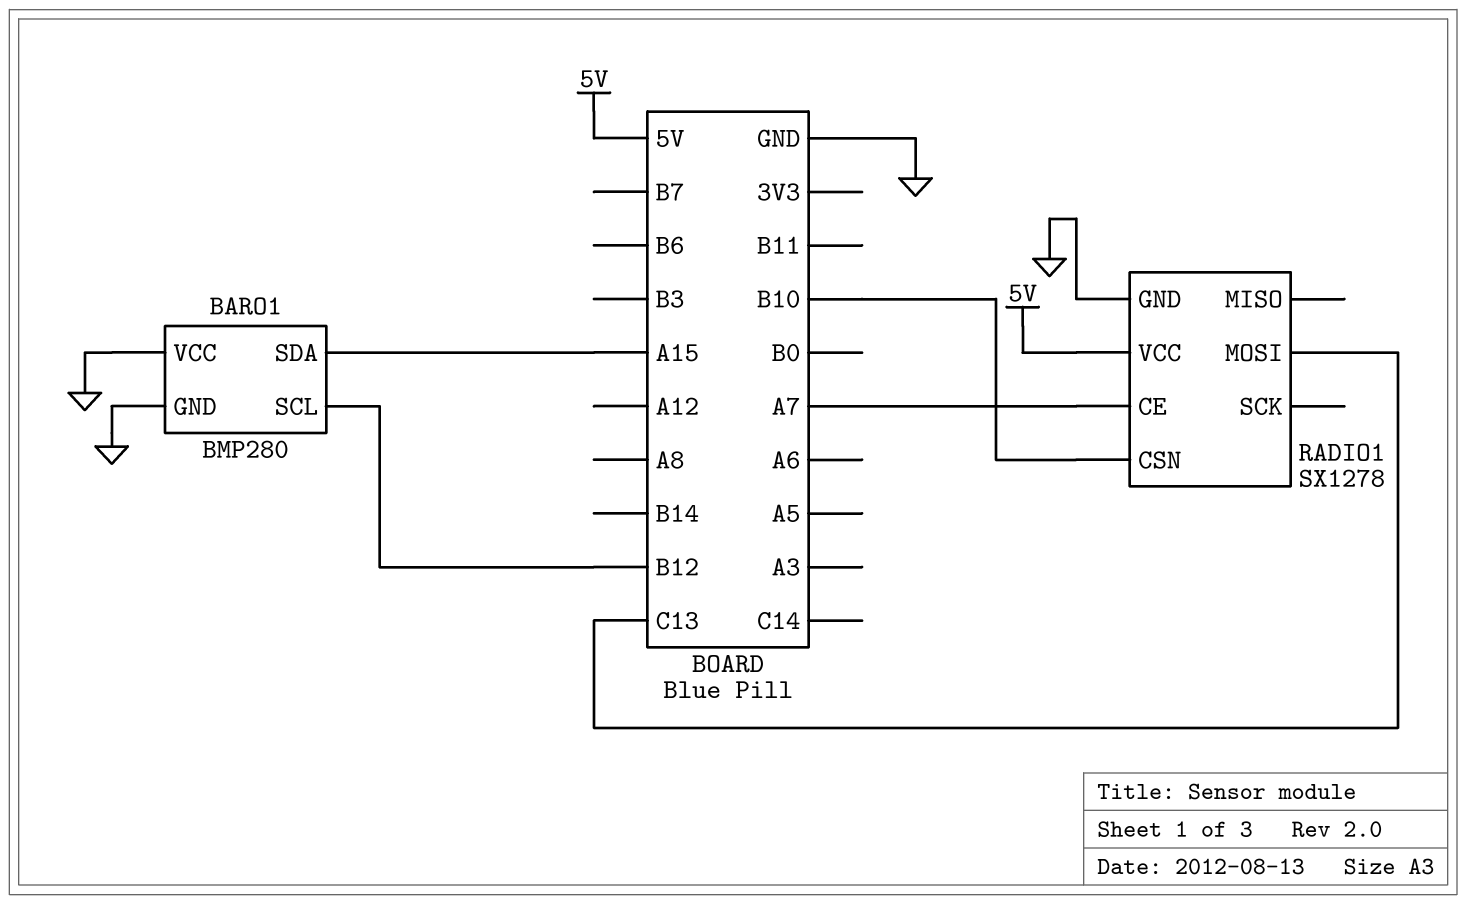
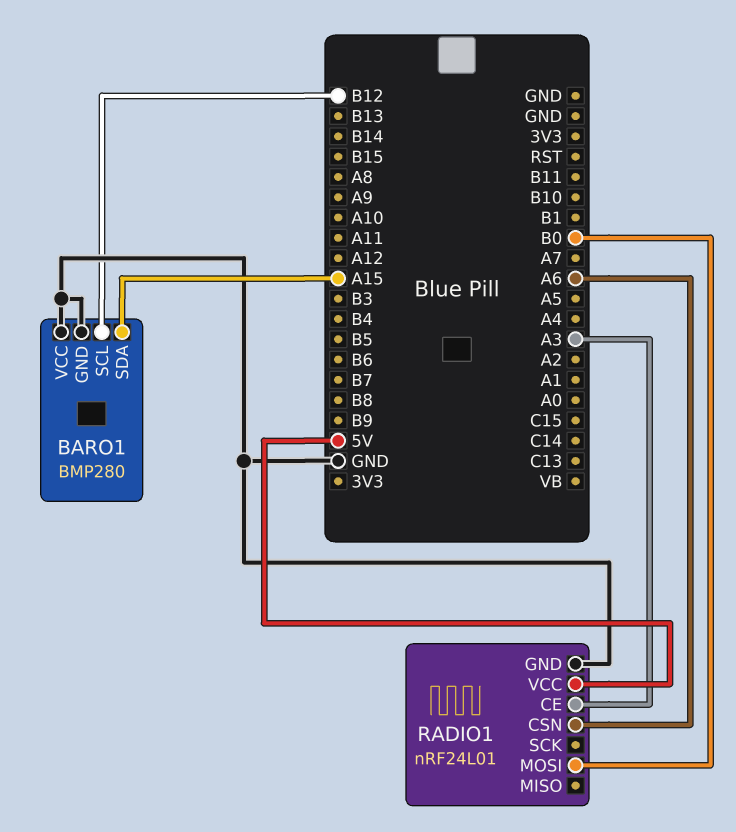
RADIO1: SX1278 -> nRF24L01
RADIO1 pin CE: A7 -> A3
RADIO1 pin CSN: B10 -> A6
RADIO1 pin MOSI: C13 -> B0

